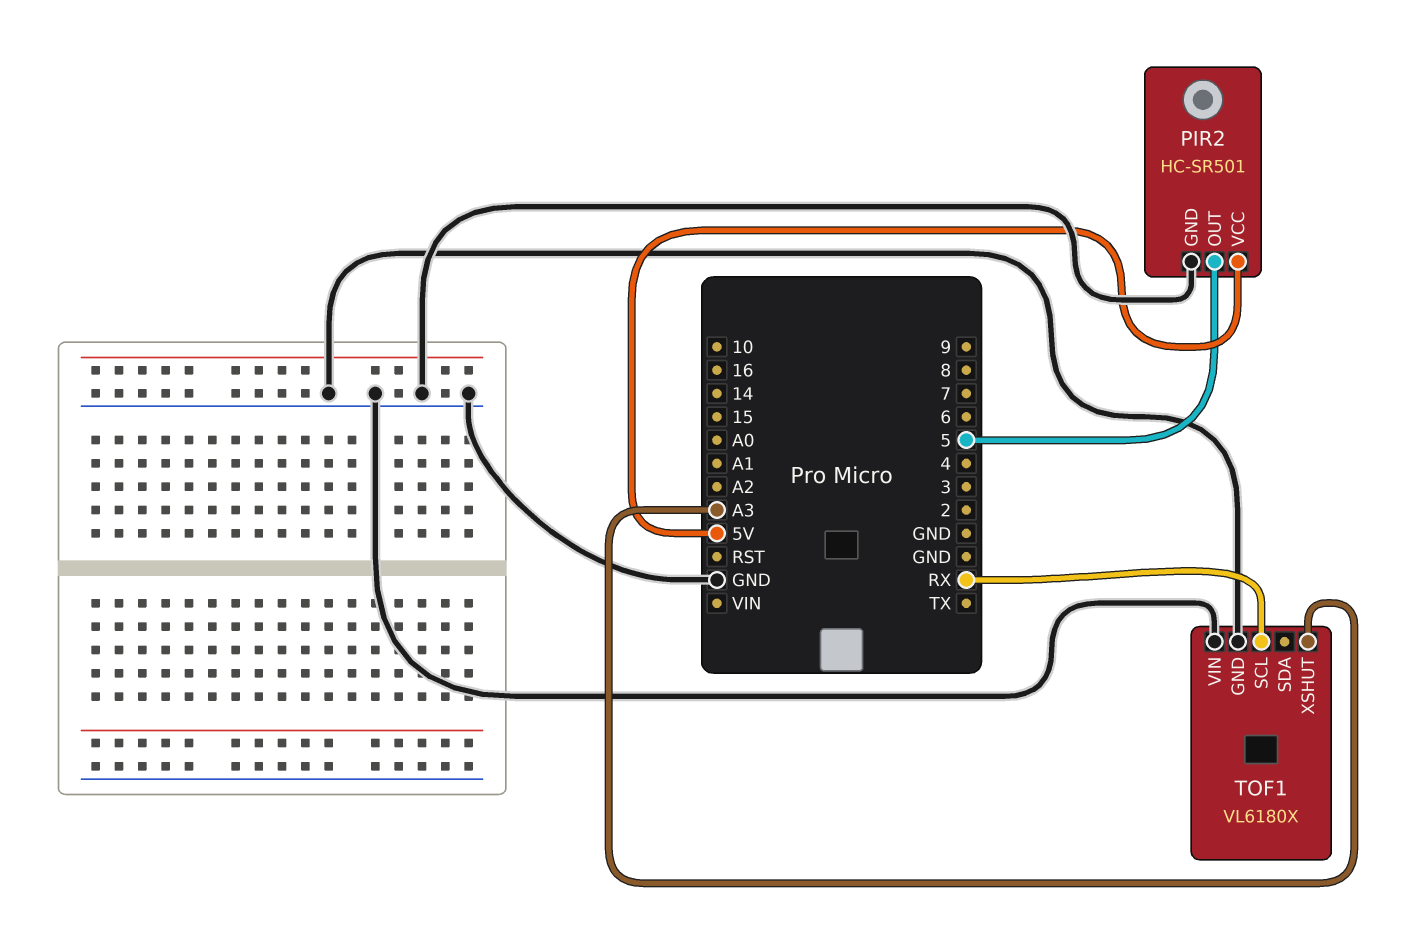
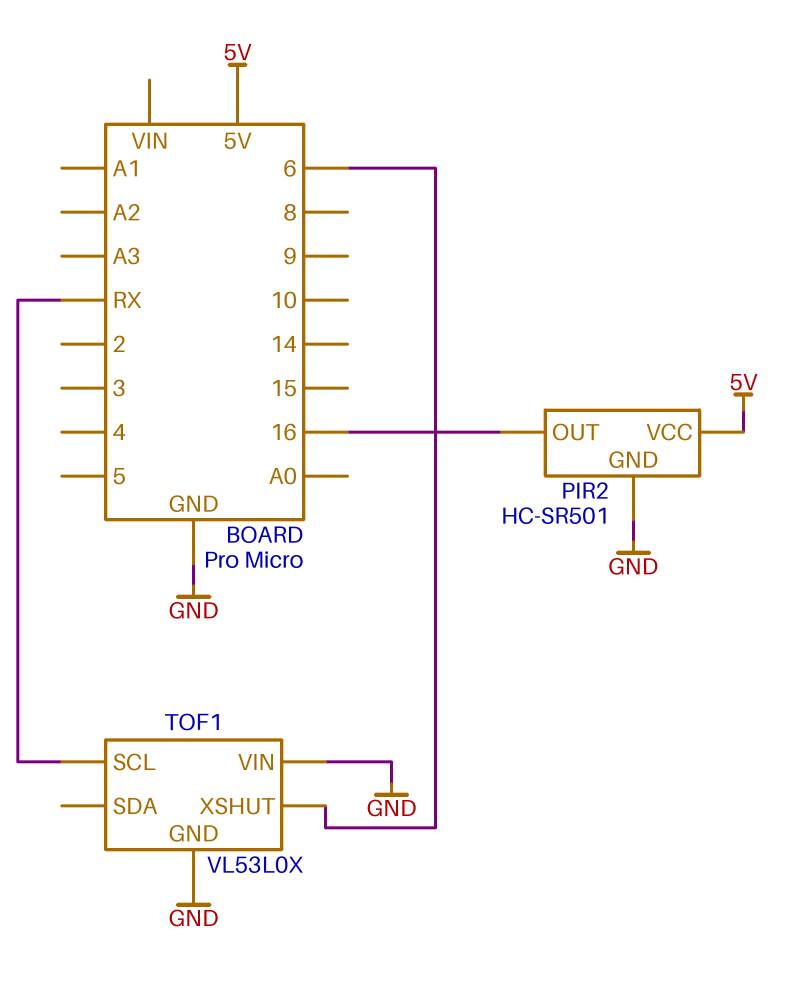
PIR2 pin OUT: 5 -> 16
TOF1: VL6180X -> VL53L0X
TOF1 pin XSHUT: A3 -> 6

